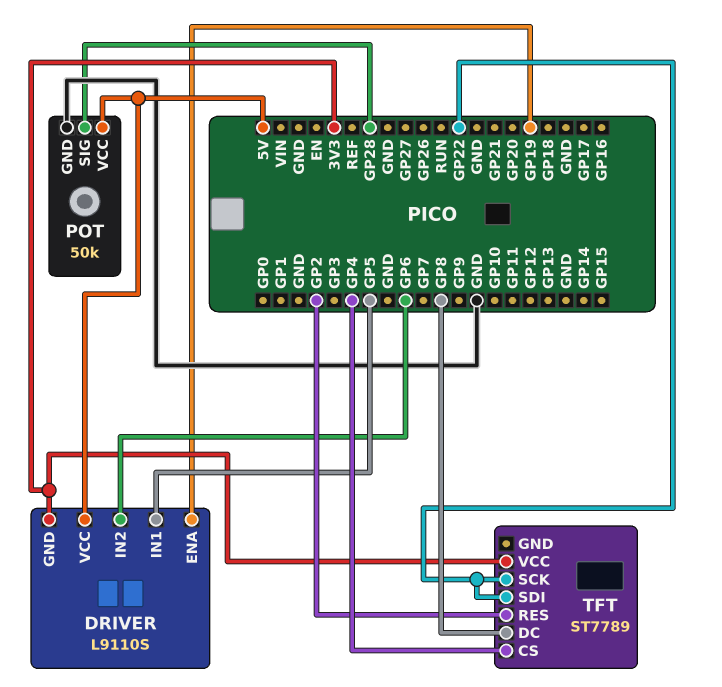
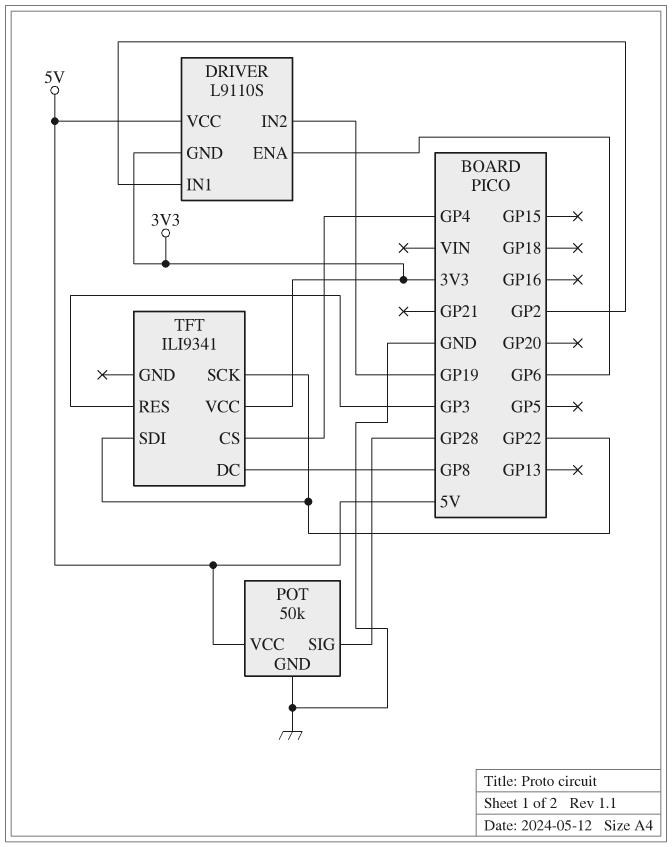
DRIVER pin ENA: GP19 -> GP6
DRIVER pin IN1: GP5 -> GP2
DRIVER pin IN2: GP6 -> GP19
TFT: ST7789 -> ILI9341
TFT pin RES: GP2 -> GP3

